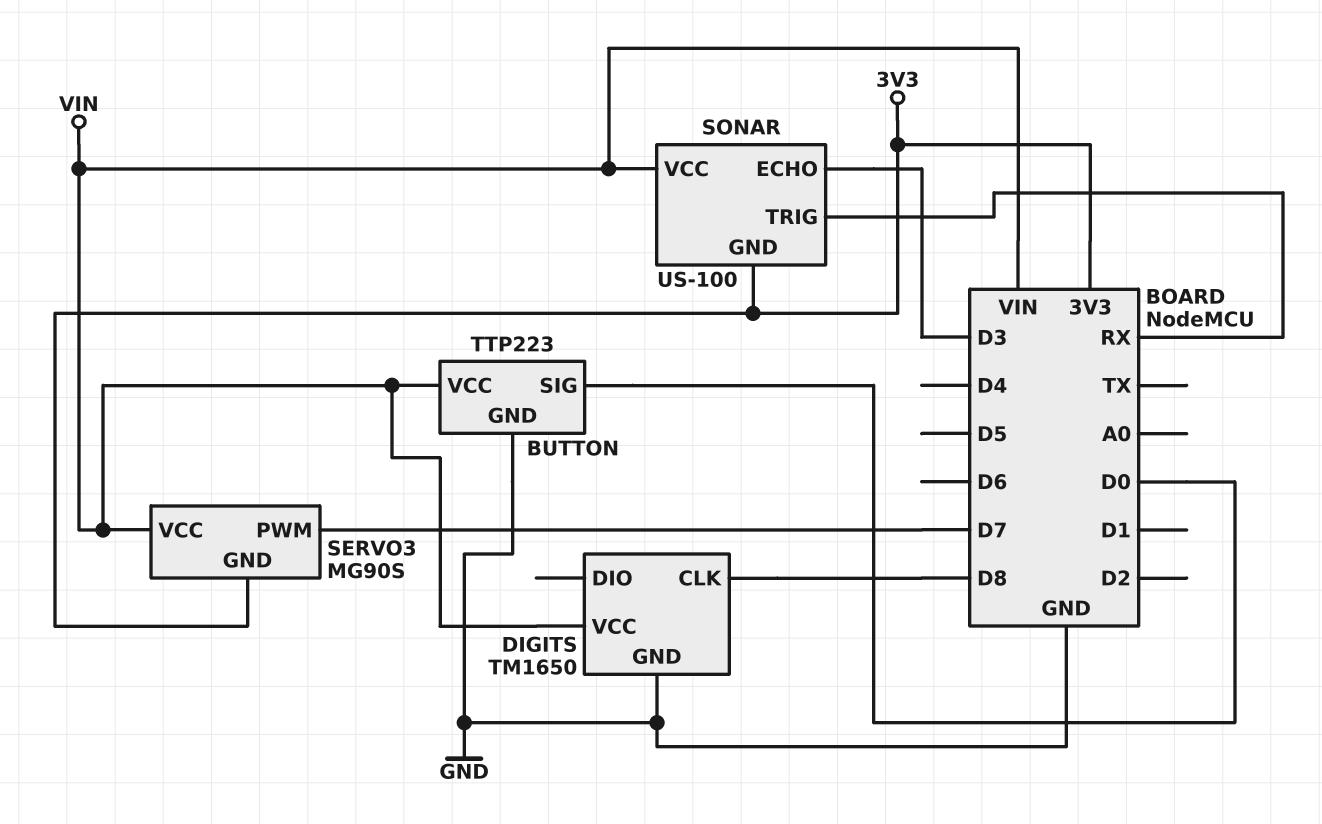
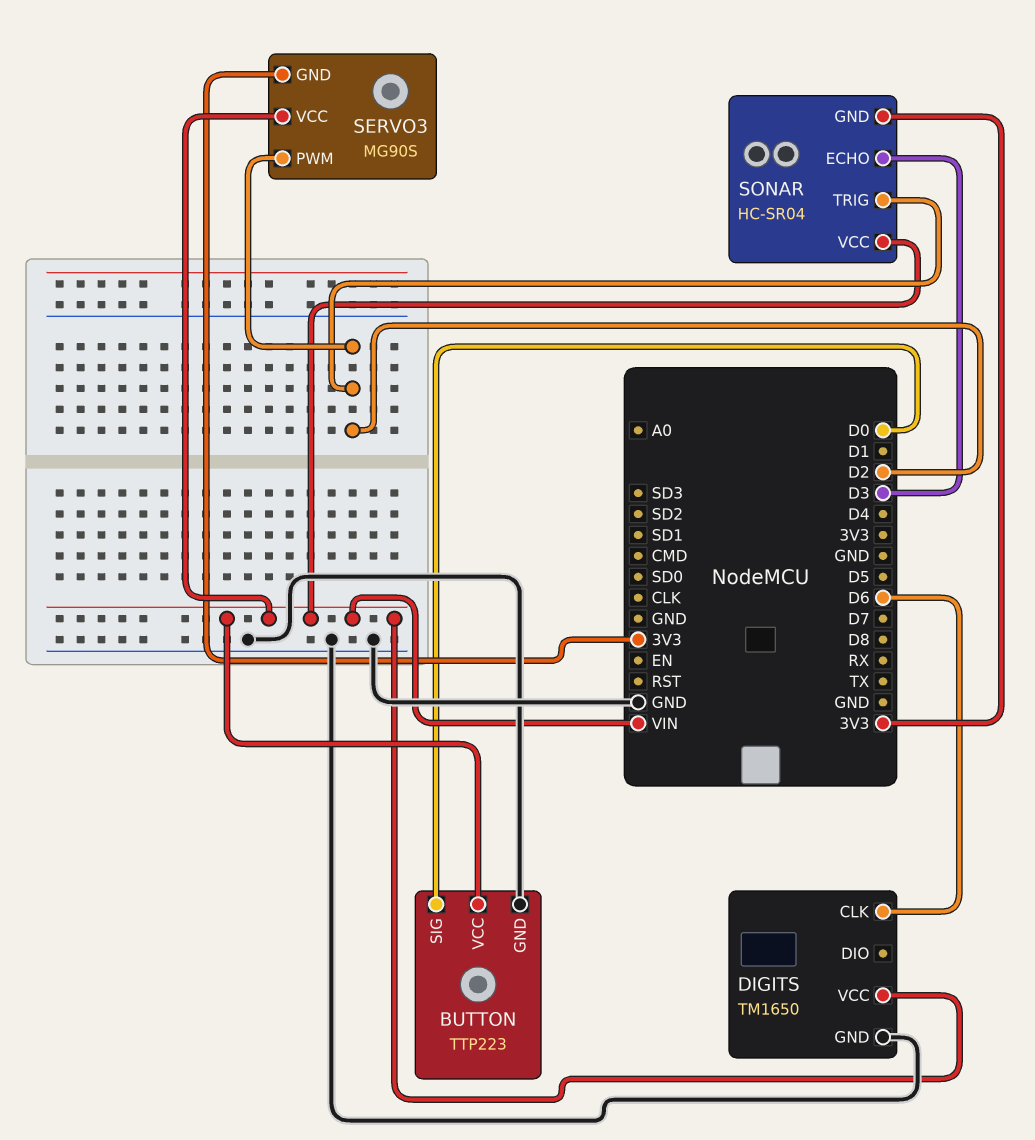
DIGITS pin CLK: D8 -> D6
SERVO3 pin PWM: D7 -> D2
SONAR: US-100 -> HC-SR04
SONAR pin TRIG: RX -> D2

